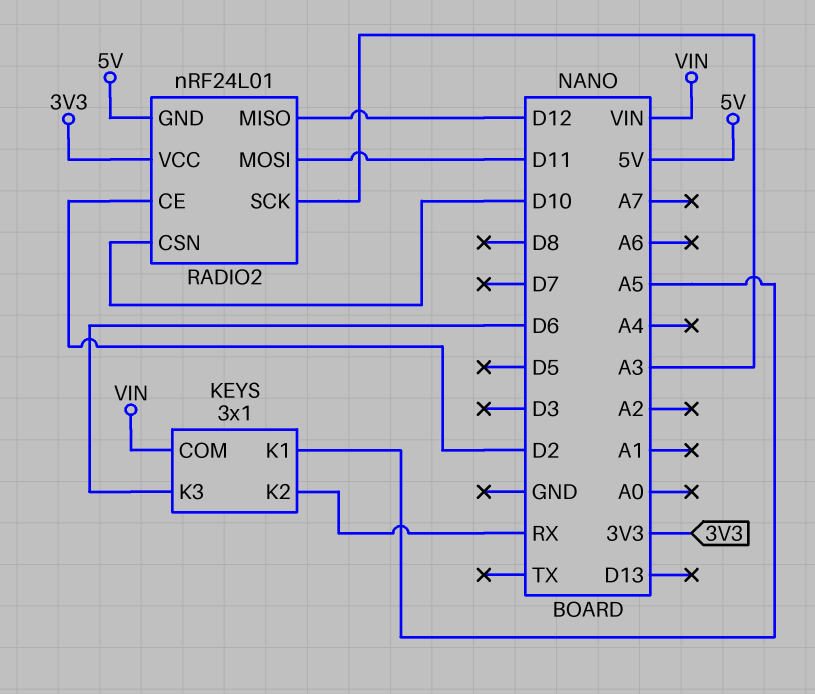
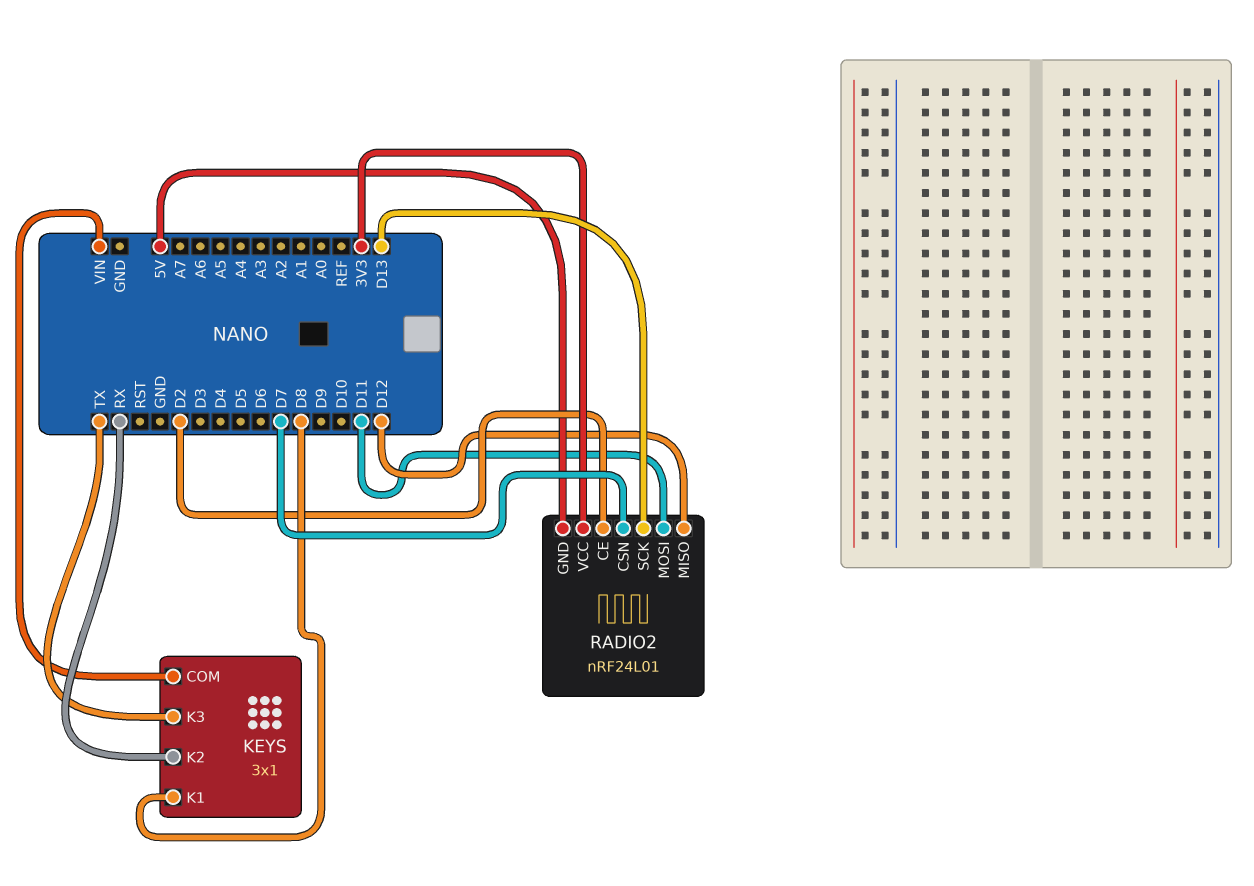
KEYS pin K1: A5 -> D8
KEYS pin K3: D6 -> TX
RADIO2 pin CSN: D10 -> D7
RADIO2 pin SCK: A3 -> D13

